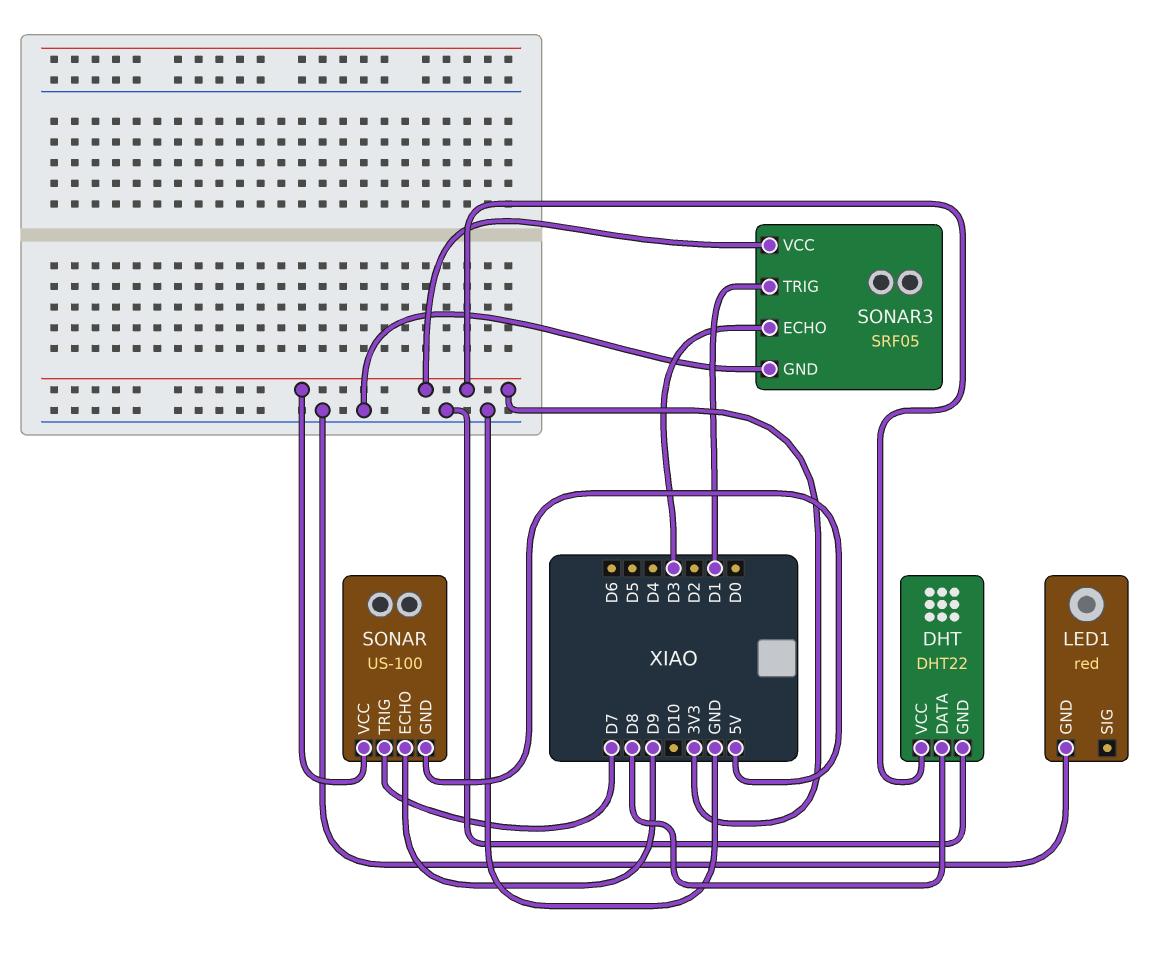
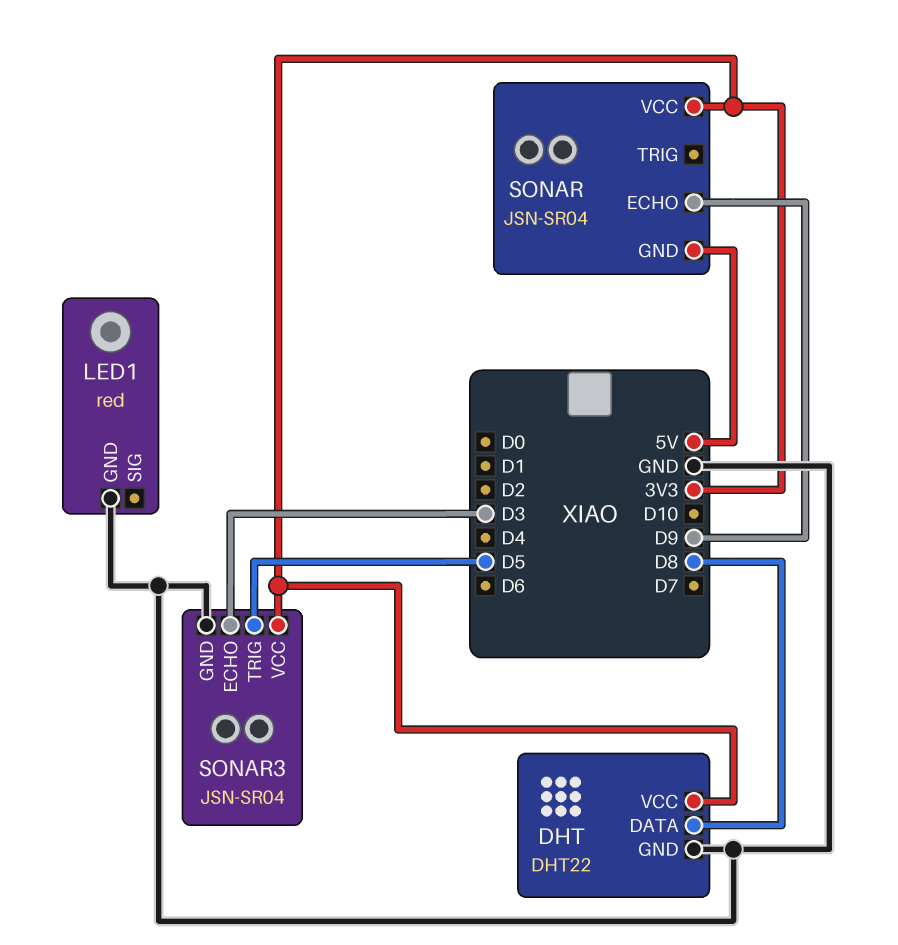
SONAR: US-100 -> JSN-SR04
SONAR pin TRIG: D7 -> none
SONAR3: SRF05 -> JSN-SR04
SONAR3 pin TRIG: D1 -> D5

